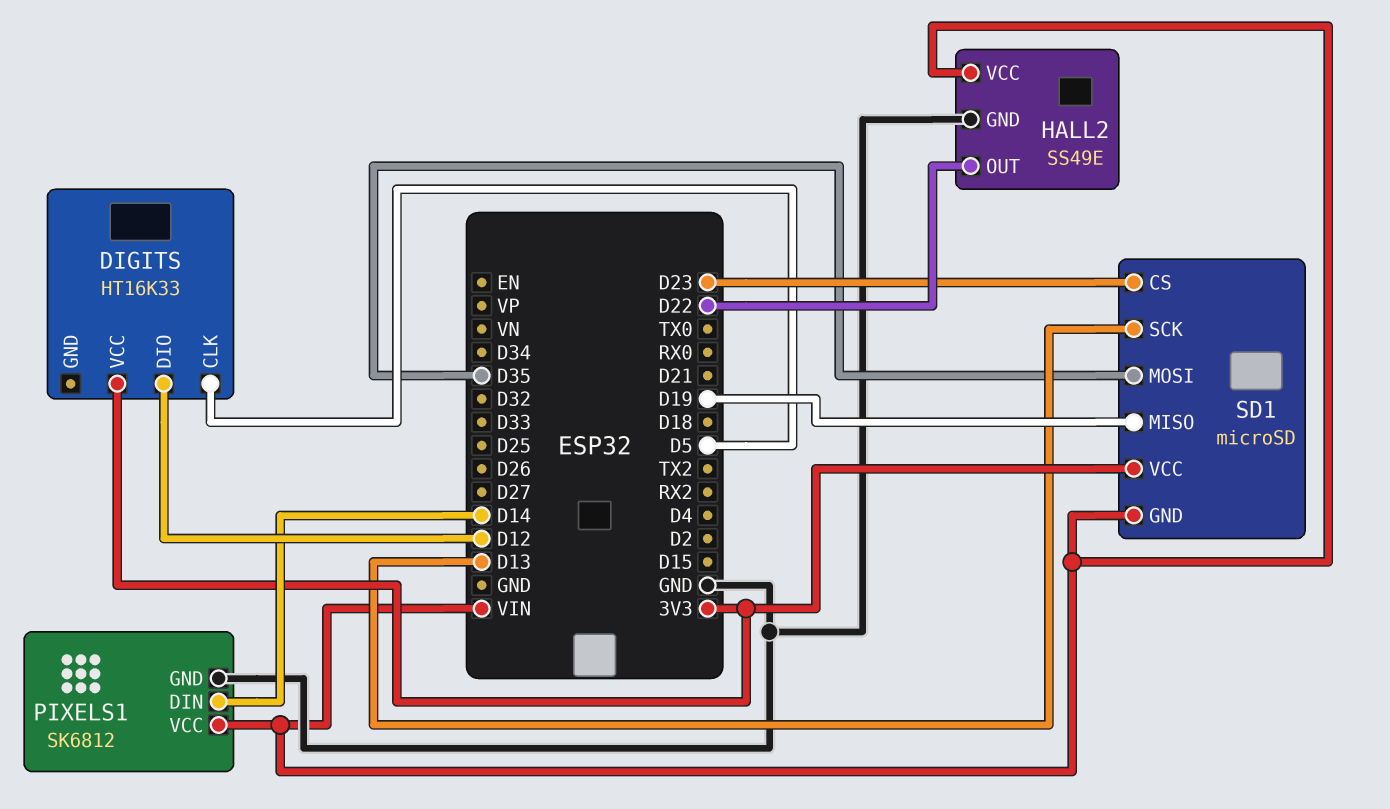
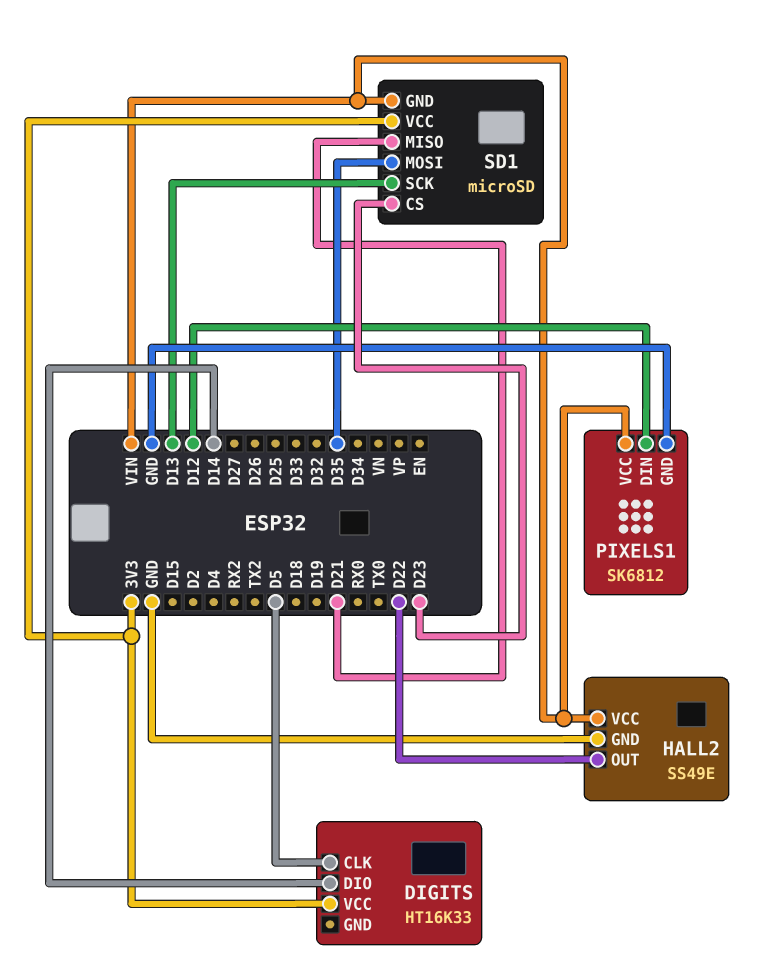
DIGITS pin DIO: D12 -> D14
PIXELS1 pin DIN: D14 -> D12
SD1 pin MISO: D19 -> D21

